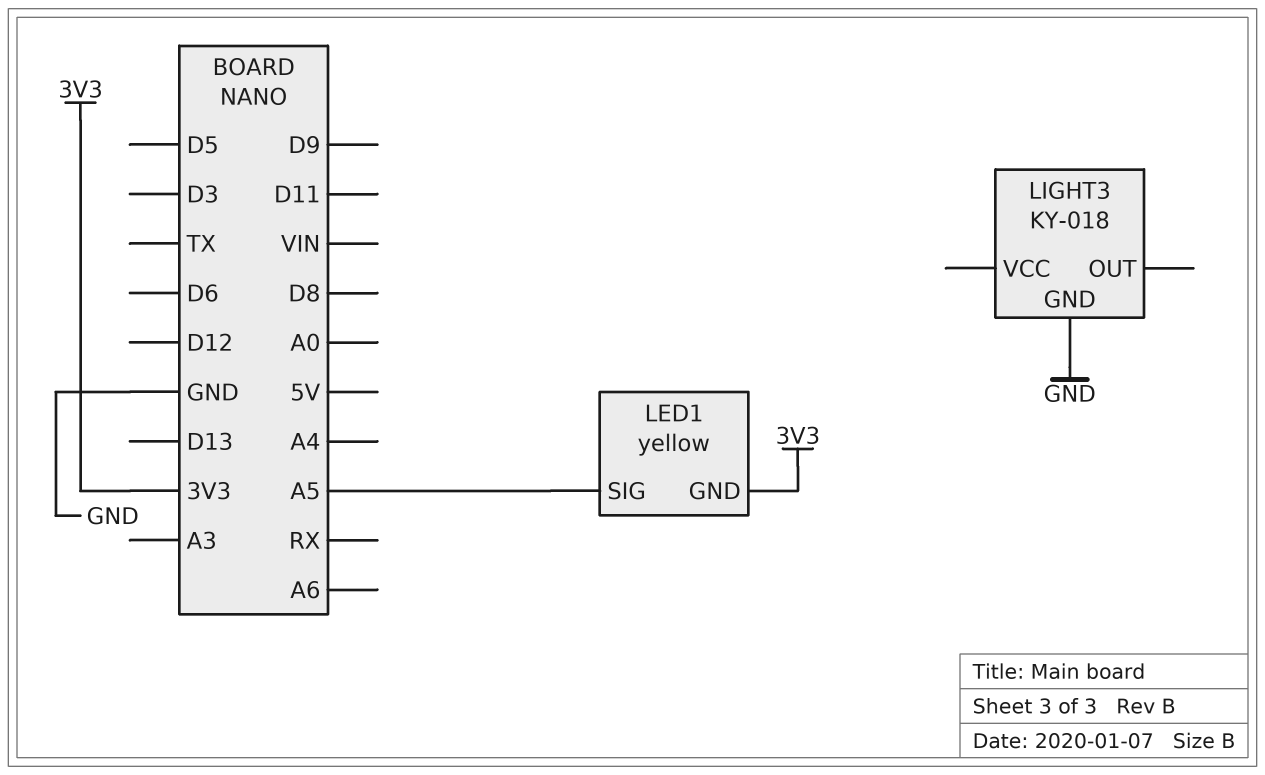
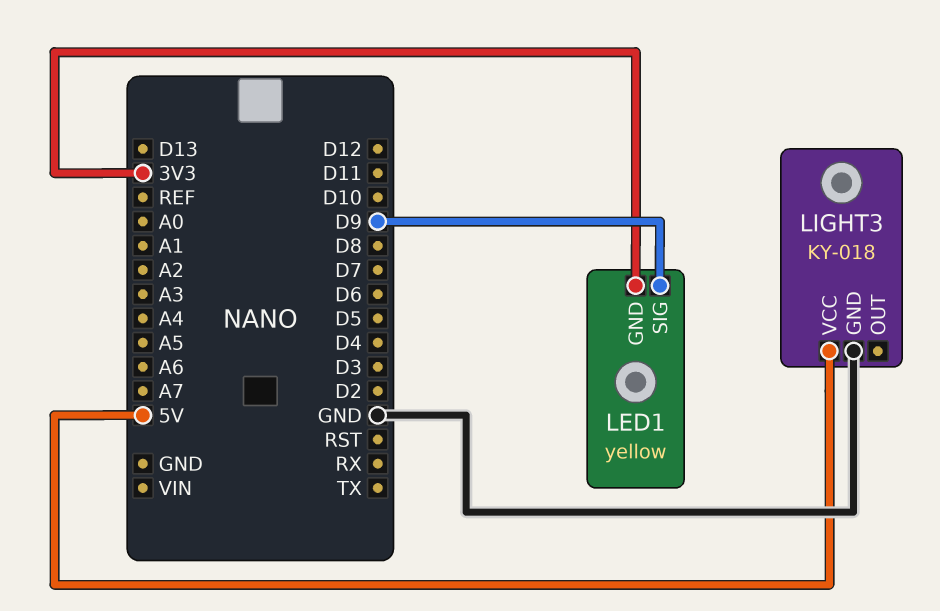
LED1 pin SIG: A5 -> D9
LIGHT3 pin VCC: none -> 5V

